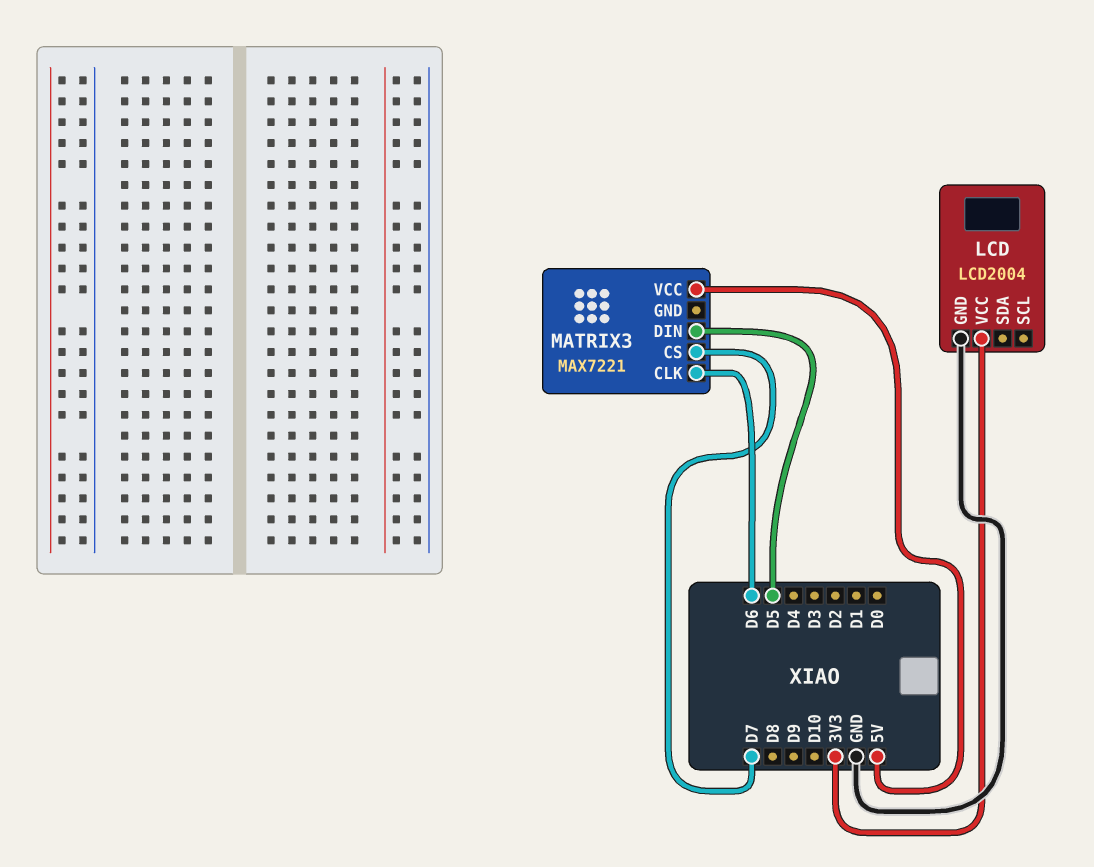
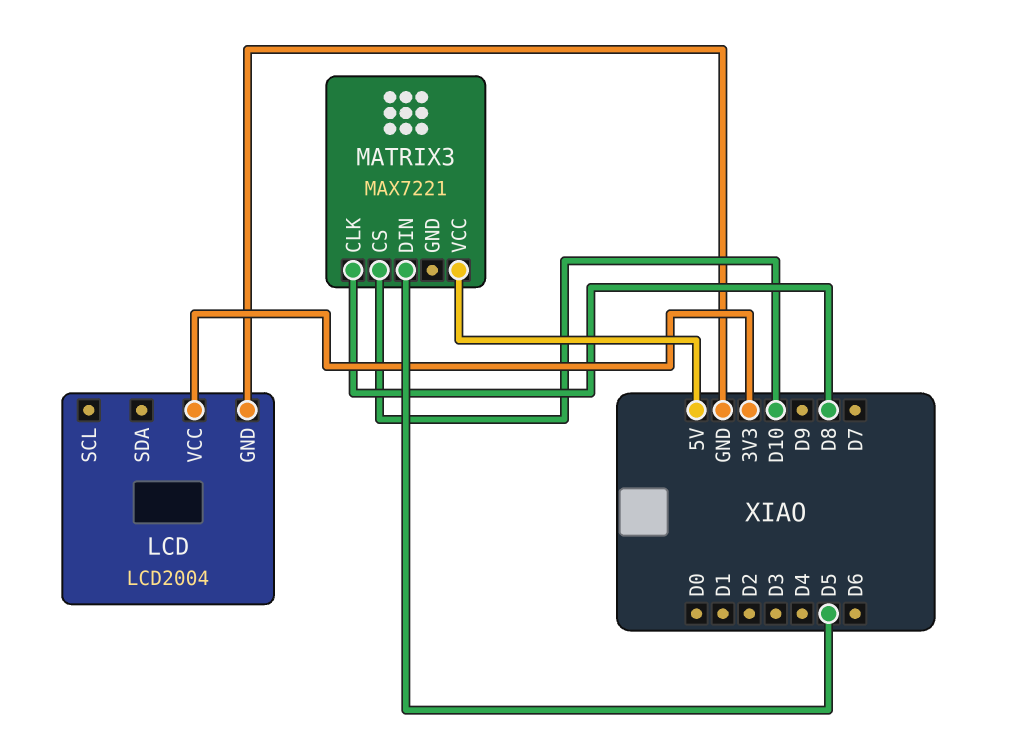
MATRIX3 pin CLK: D6 -> D8
MATRIX3 pin CS: D7 -> D10

